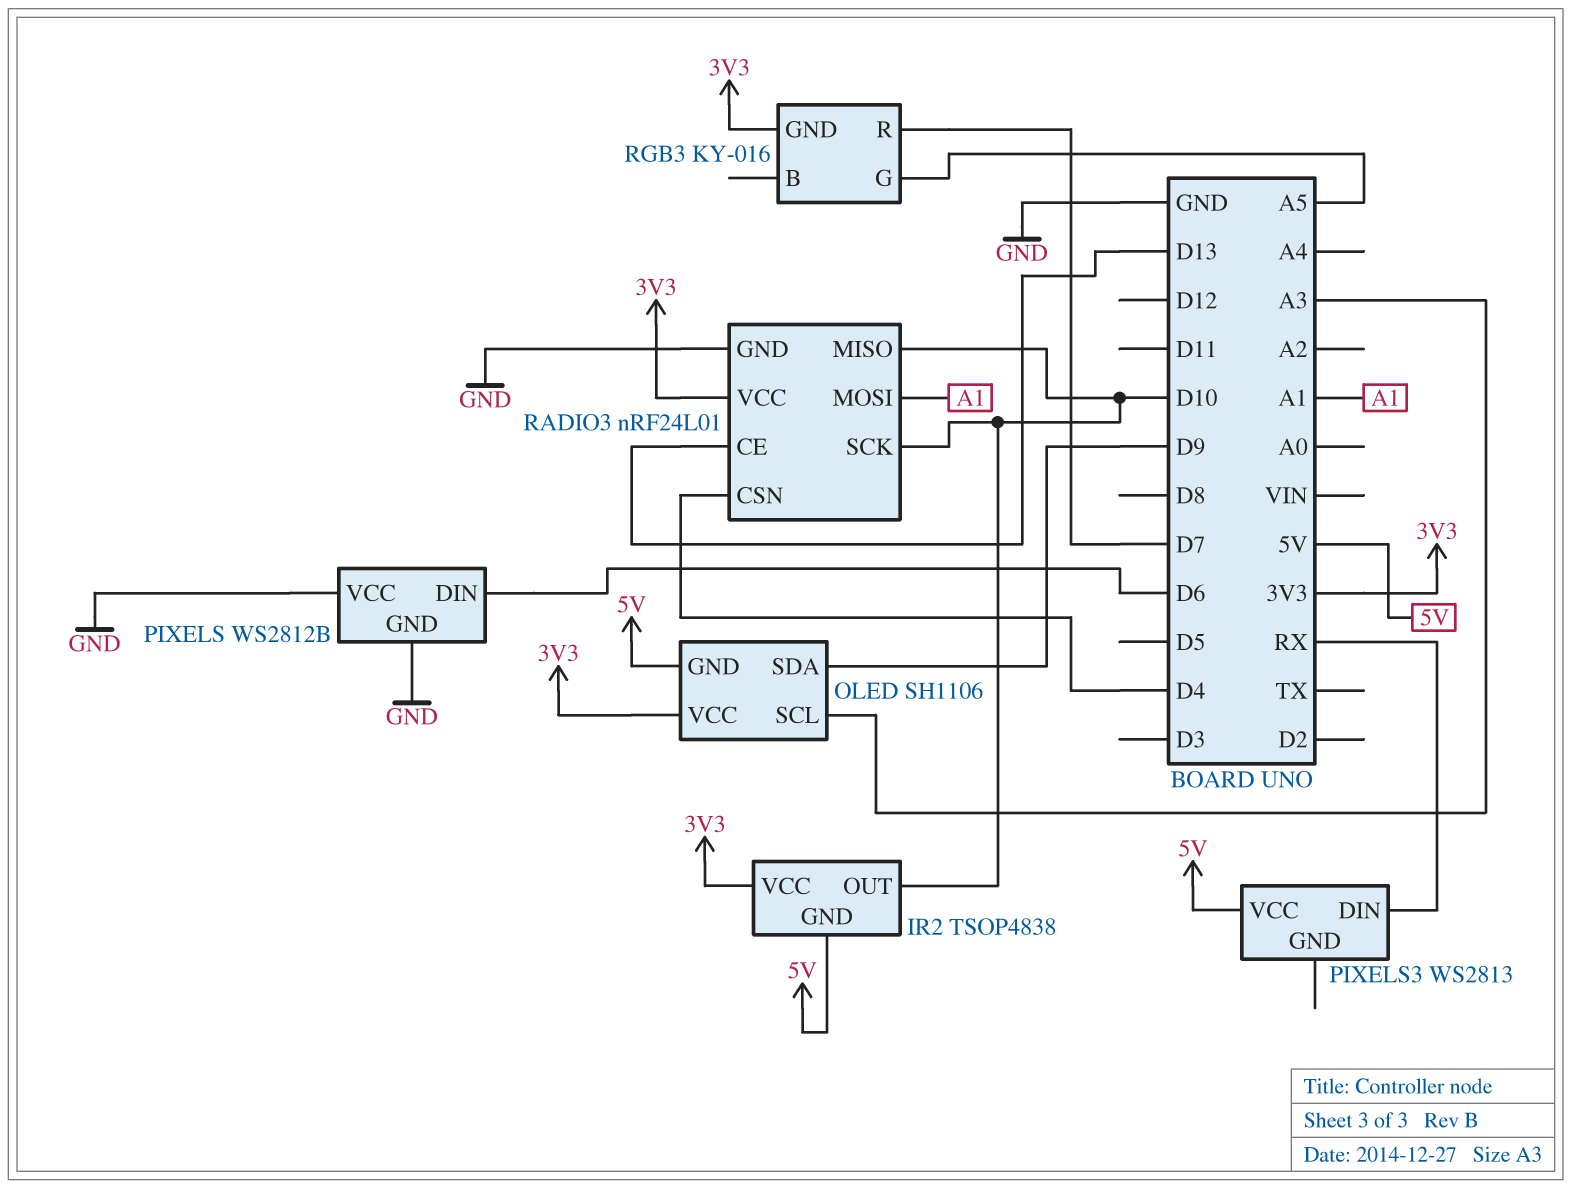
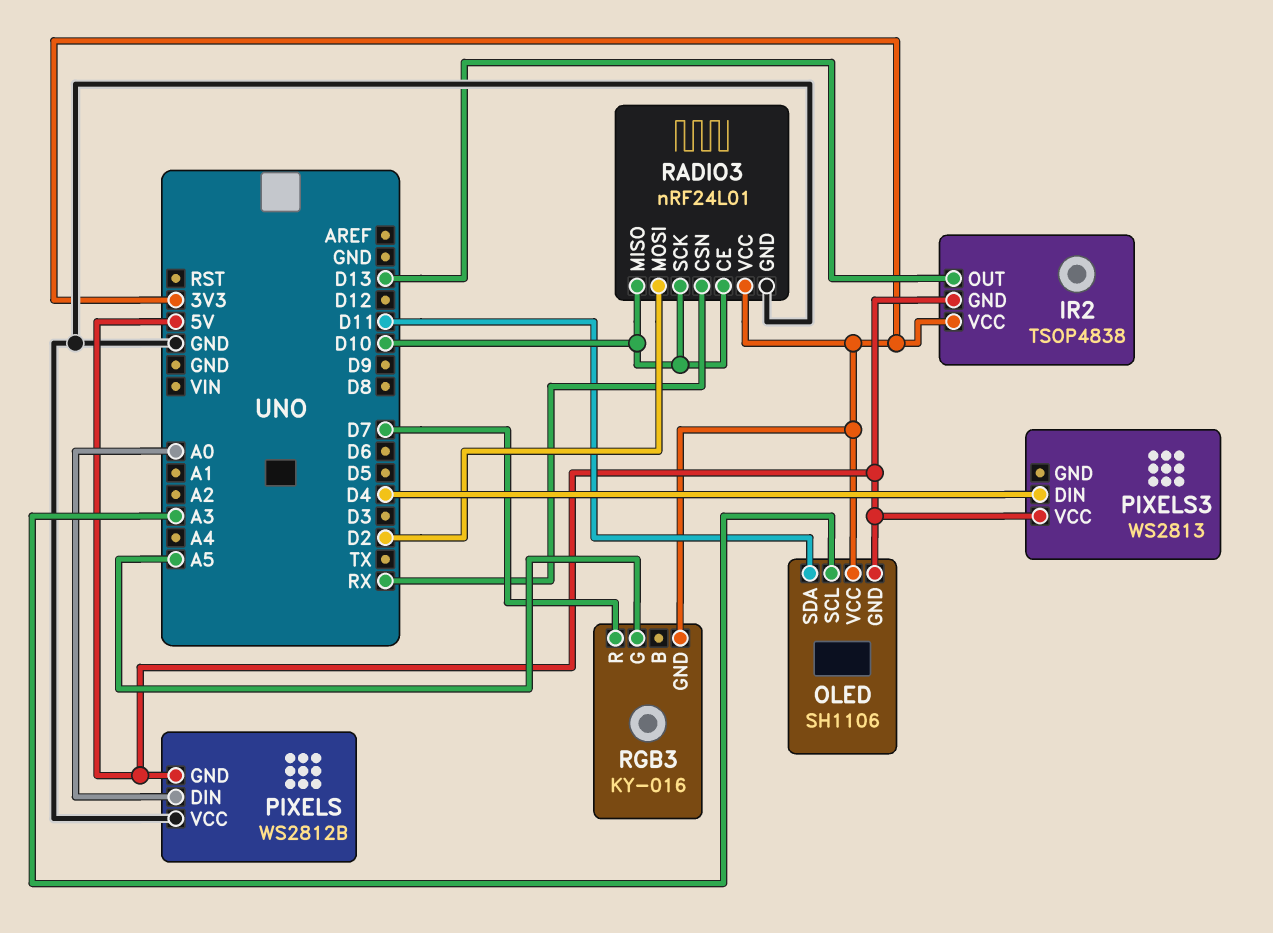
IR2 pin OUT: D10 -> D13
OLED pin SDA: D9 -> D11
PIXELS pin DIN: D6 -> A0
PIXELS pin GND: GND -> 5V
PIXELS3 pin DIN: RX -> D4
RADIO3 pin CE: D13 -> D10
RADIO3 pin CSN: D4 -> RX
RADIO3 pin MOSI: A1 -> D2

